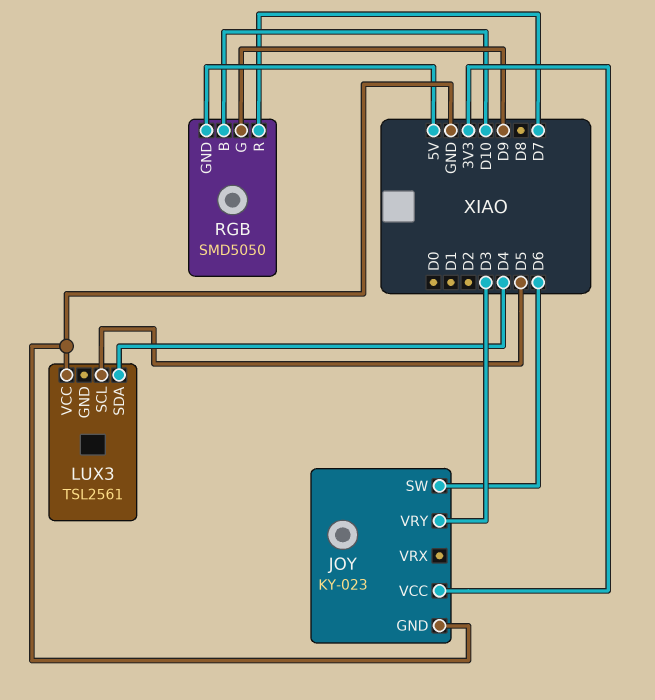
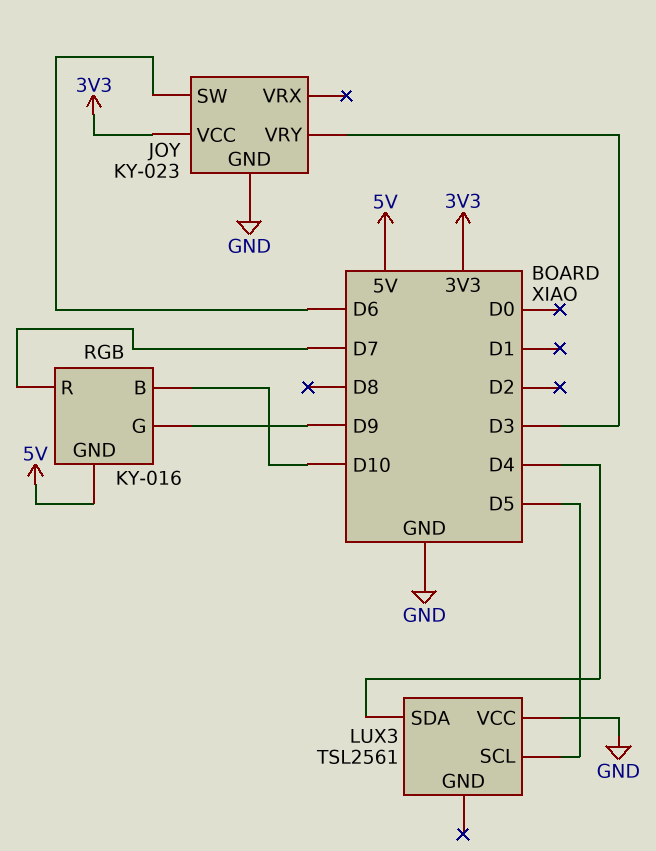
RGB: SMD5050 -> KY-016

